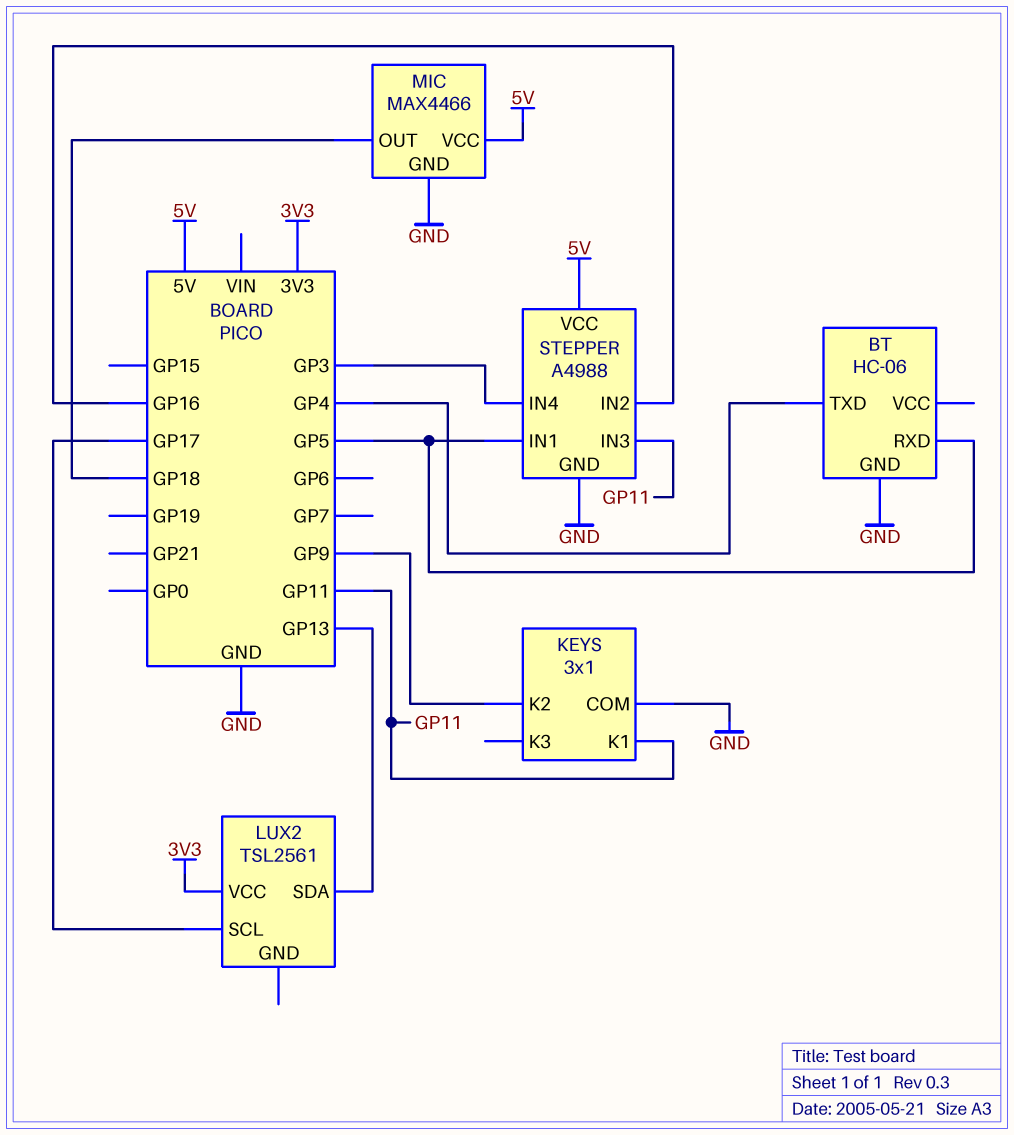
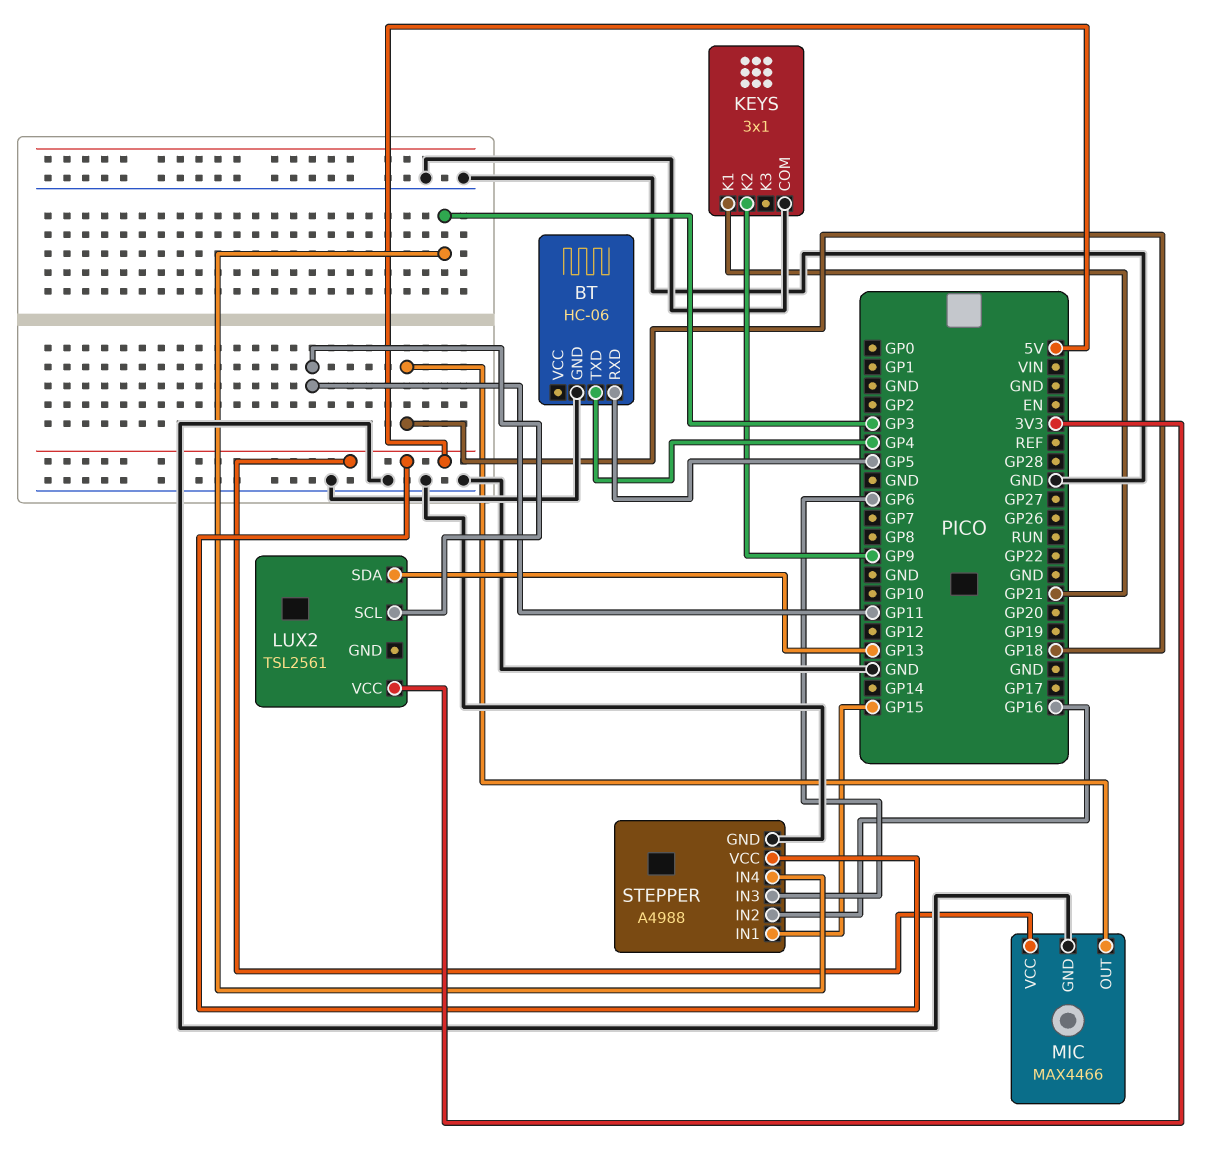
KEYS pin K1: GP11 -> GP21
LUX2 pin SCL: GP17 -> GP11
STEPPER pin IN1: GP5 -> GP15
STEPPER pin IN3: GP11 -> GP6

